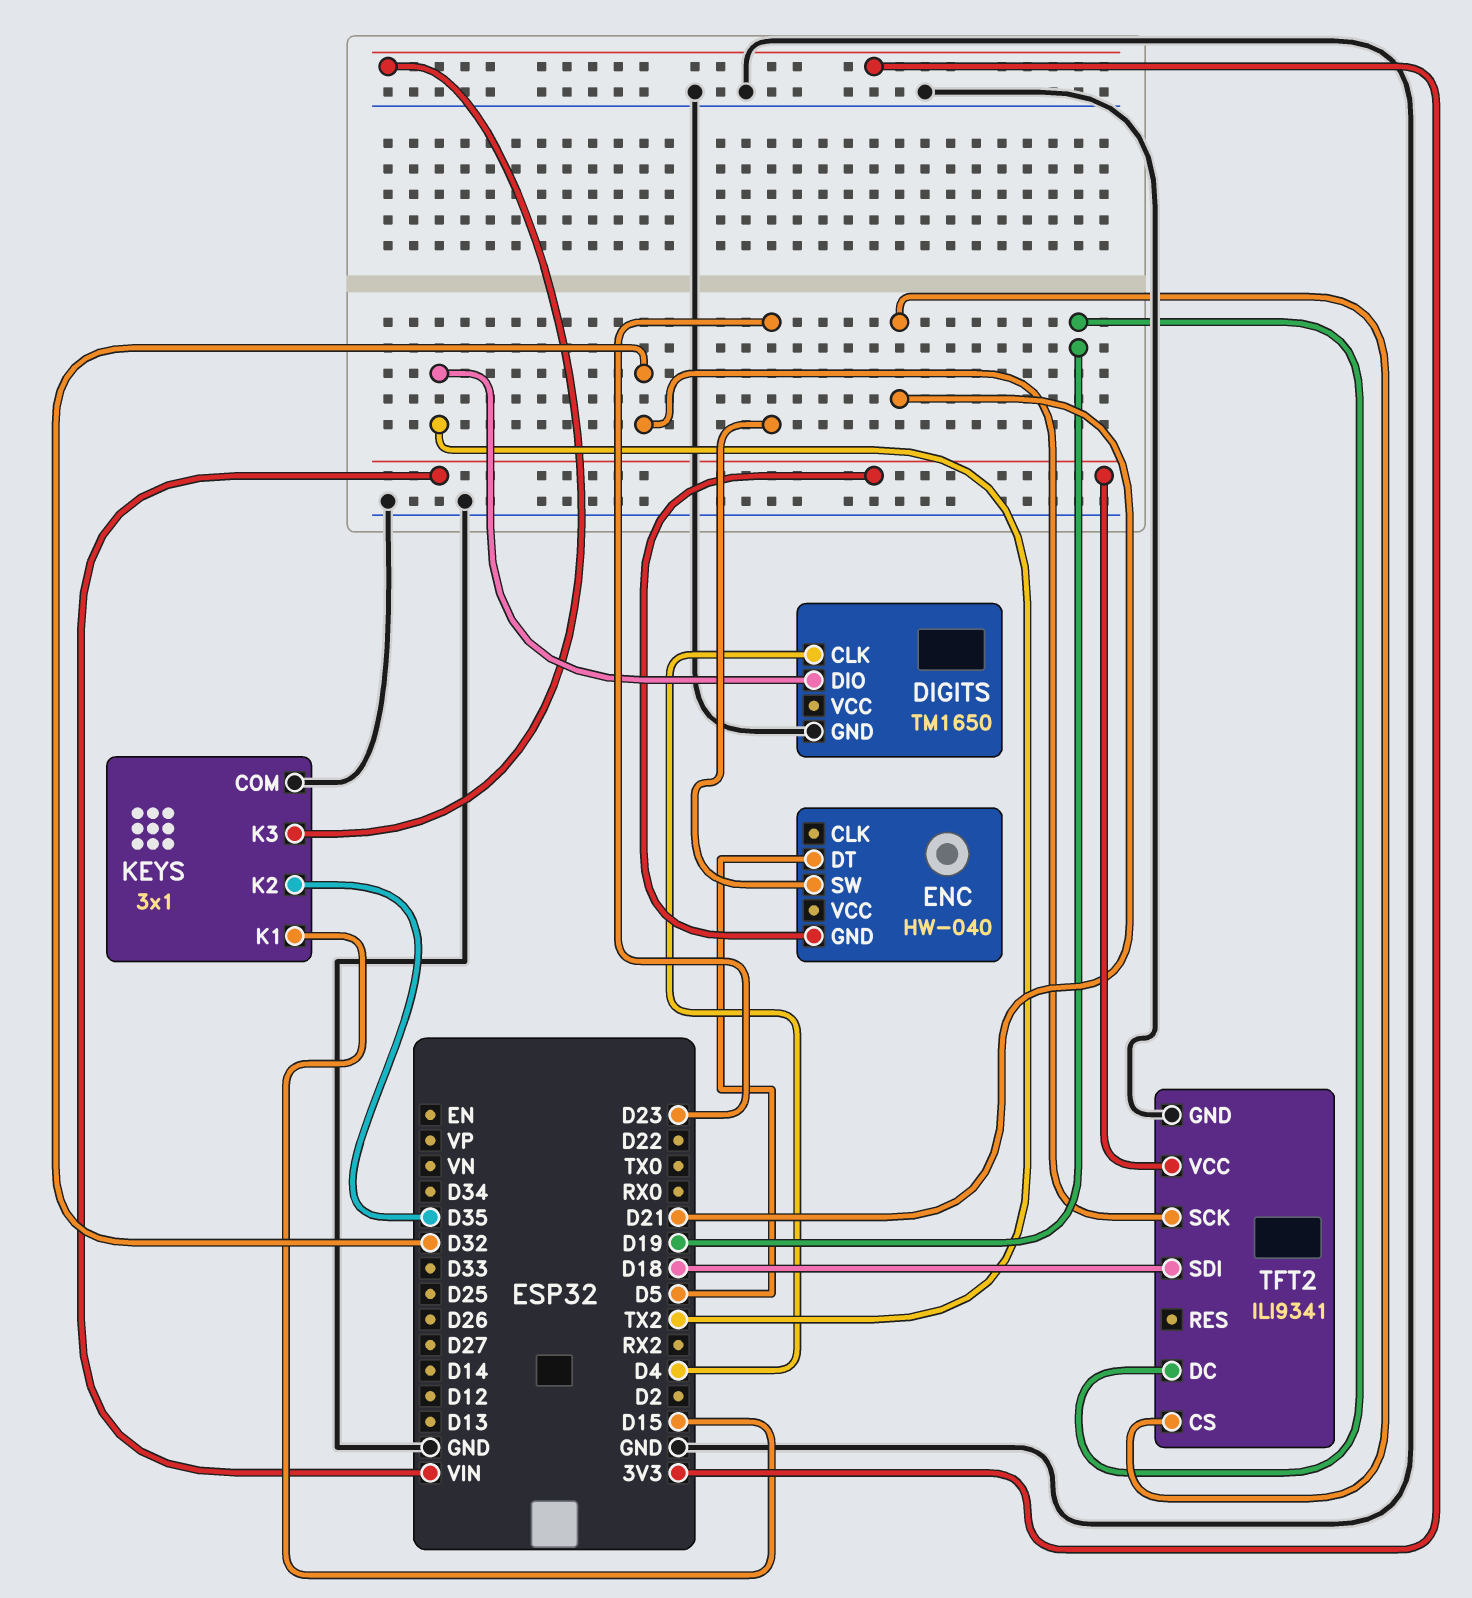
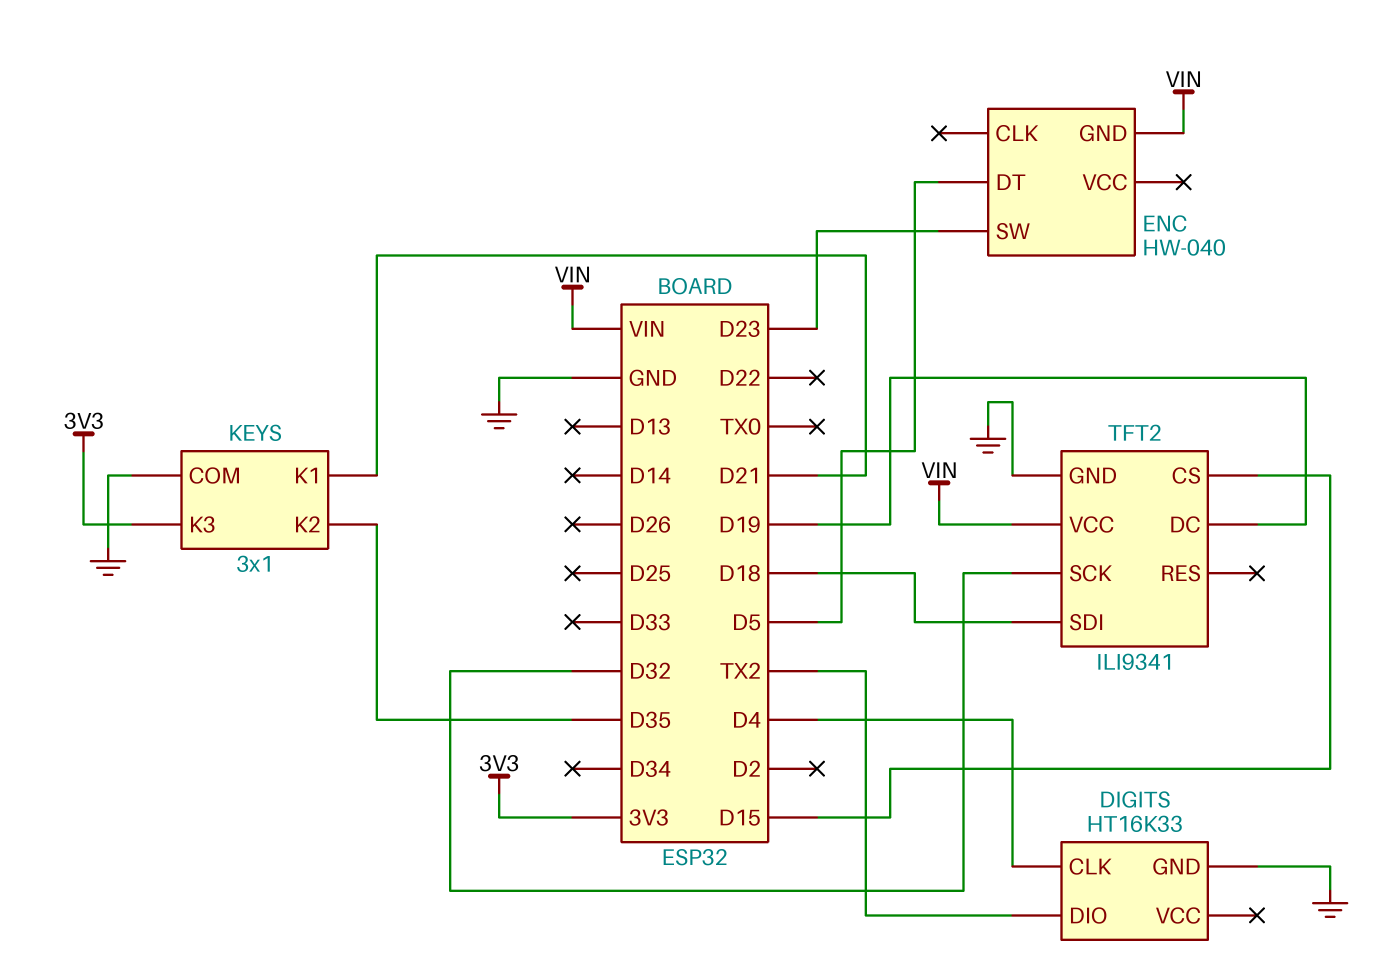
DIGITS: TM1650 -> HT16K33
KEYS pin K1: D15 -> D21
TFT2 pin CS: D21 -> D15

